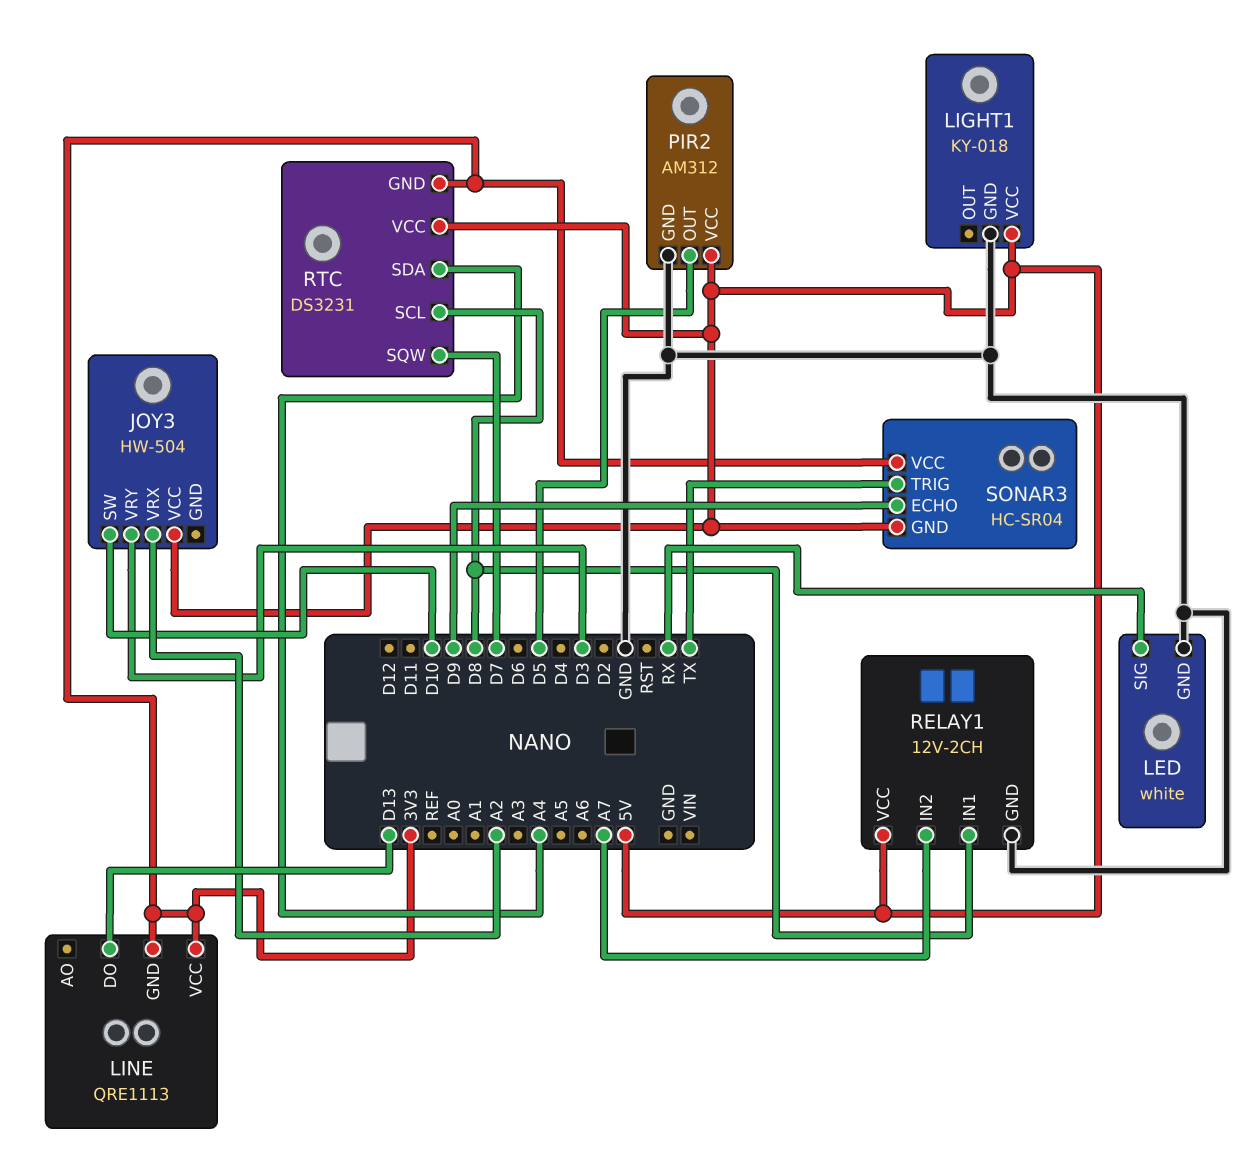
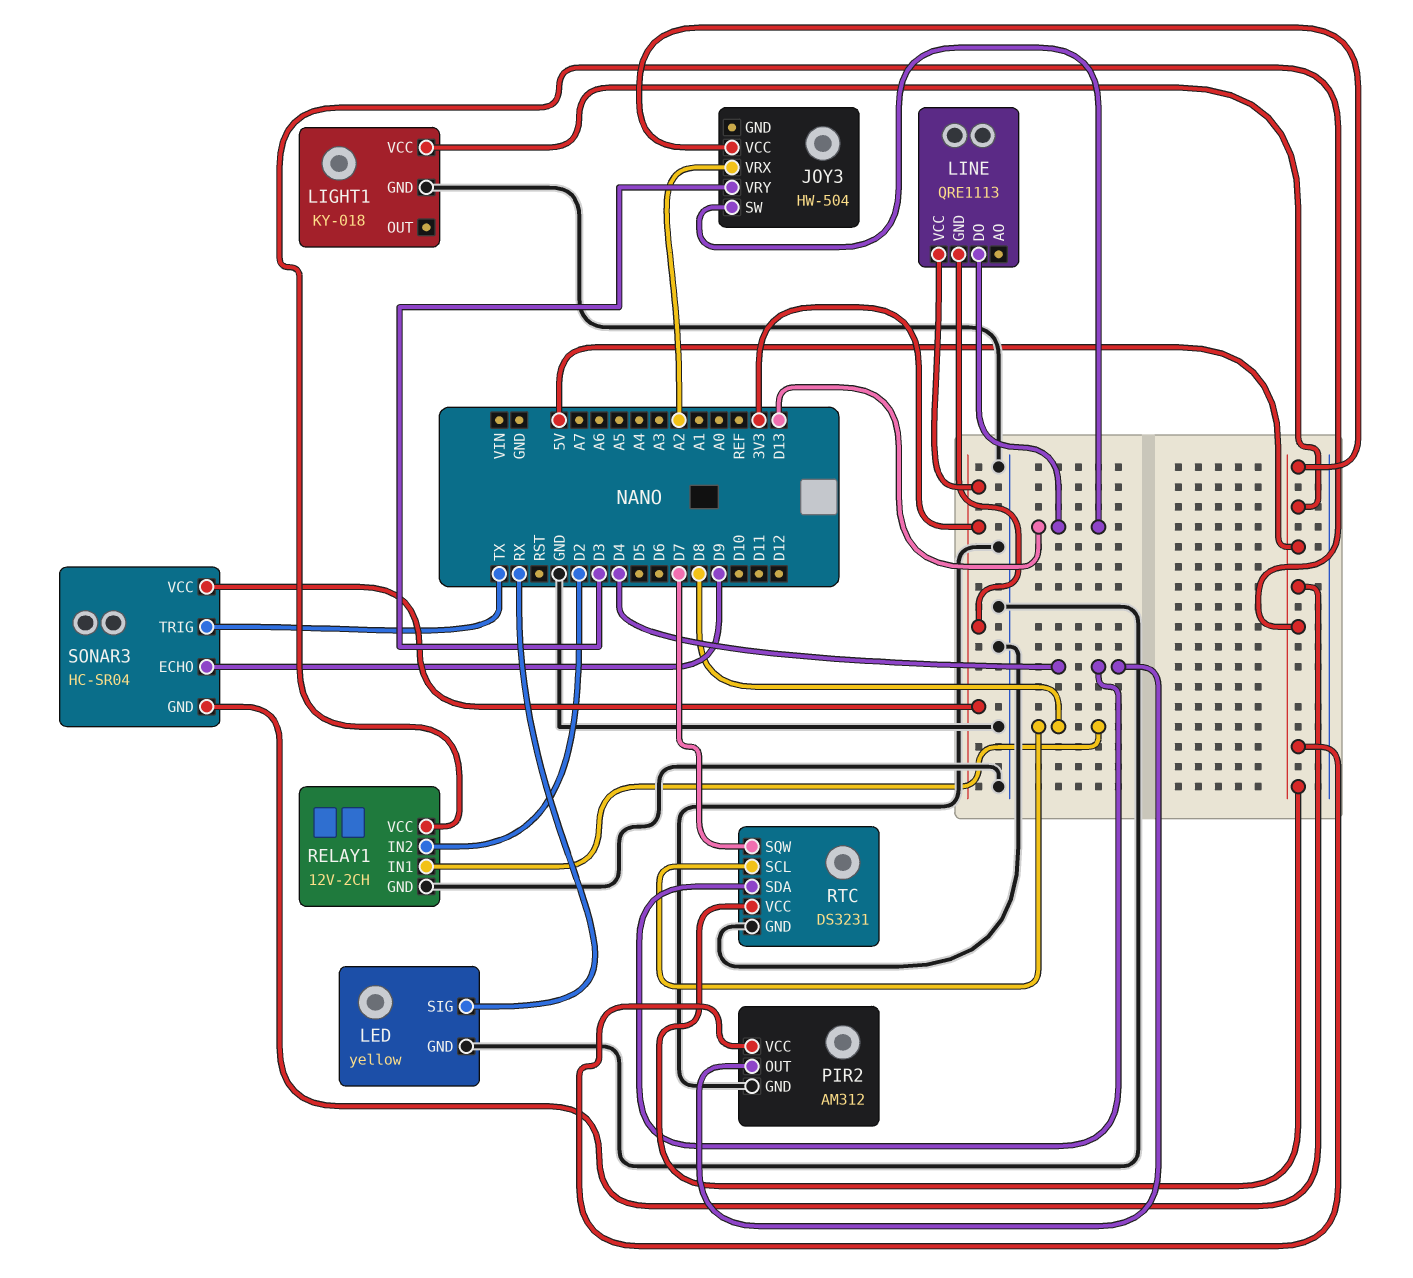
JOY3 pin SW: D10 -> D13
LED: white -> yellow
PIR2 pin OUT: D5 -> D4
RELAY1 pin IN2: A7 -> D2
RTC pin GND: 3V3 -> GND
RTC pin SDA: A4 -> D4

